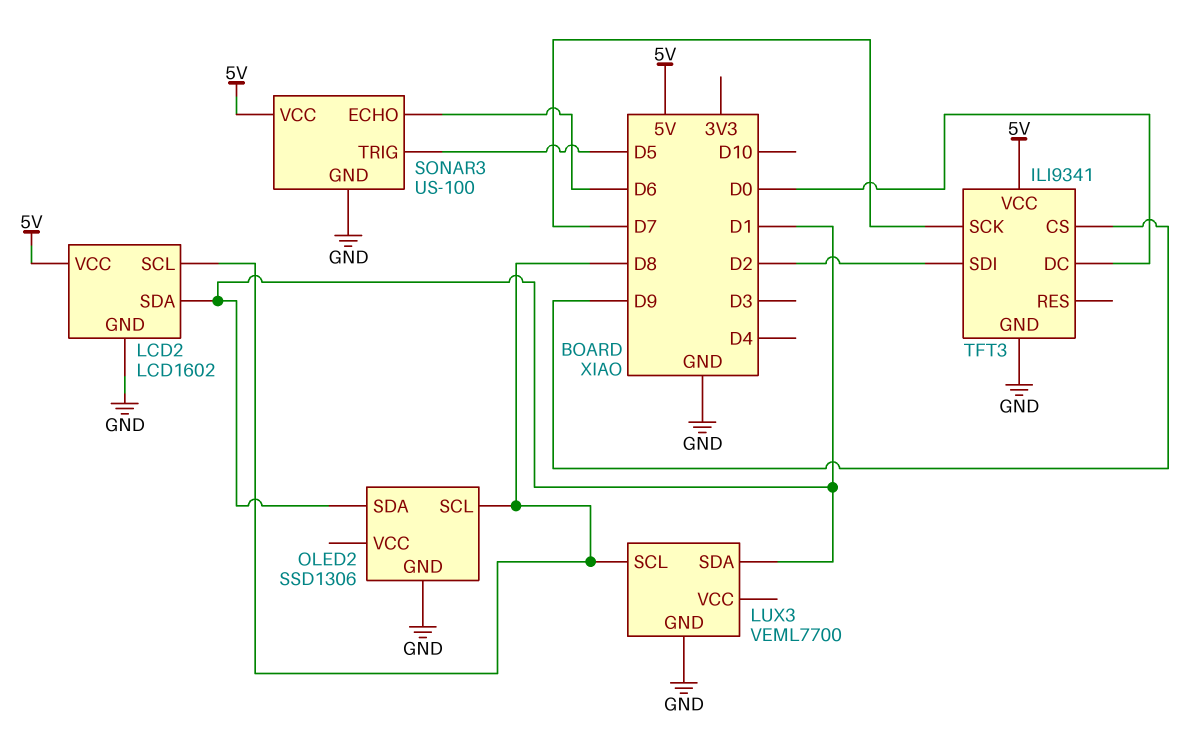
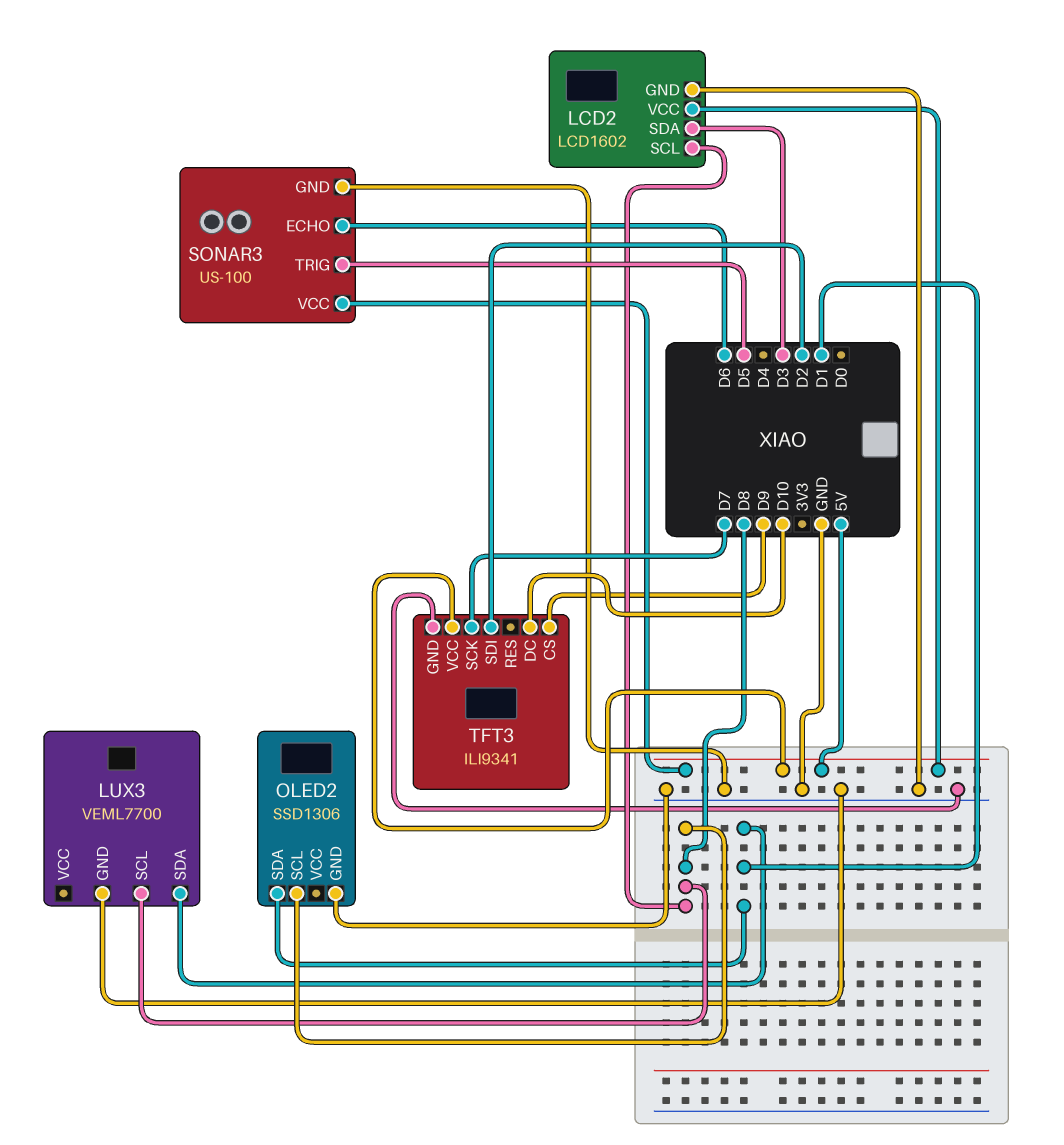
LCD2 pin SDA: D1 -> D3
TFT3 pin DC: D0 -> D10

